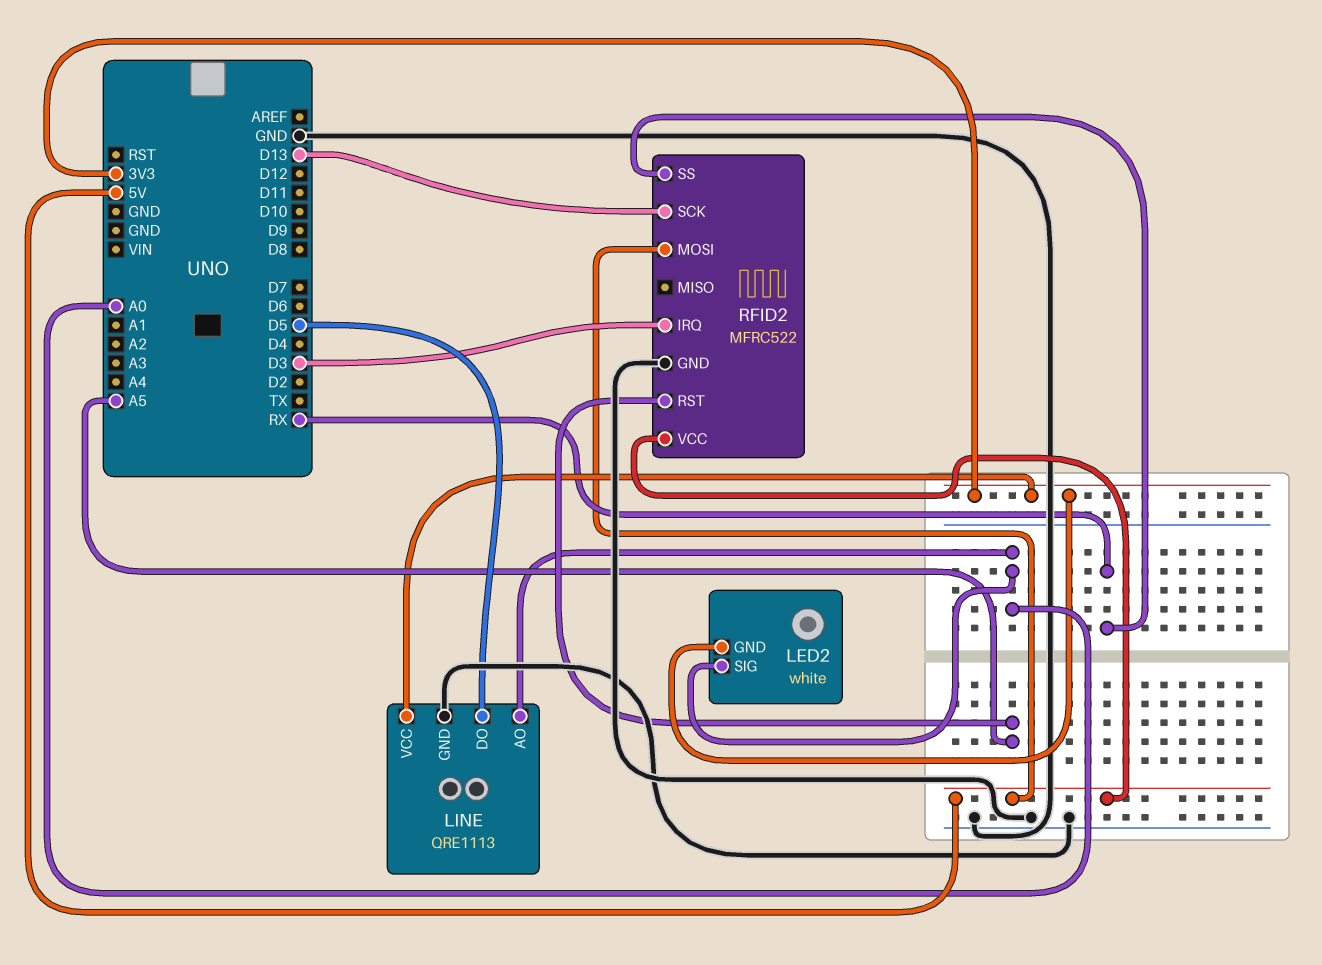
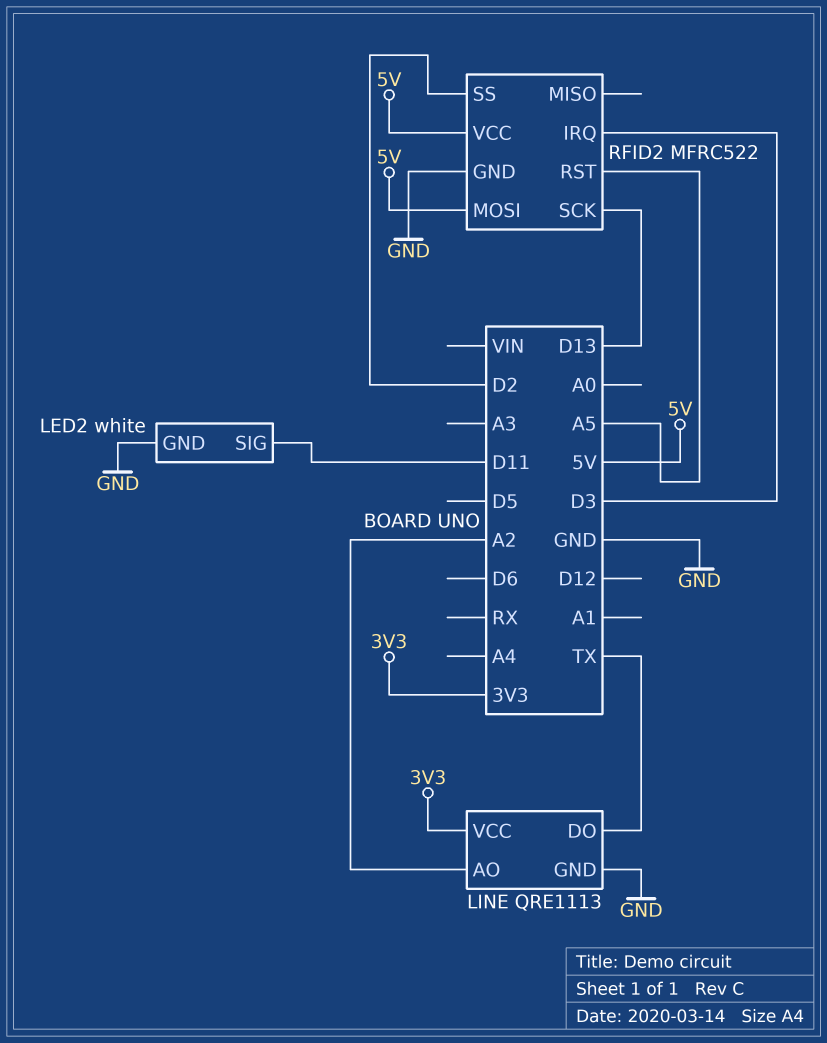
LED2 pin GND: 3V3 -> GND
LED2 pin SIG: A0 -> D11
LINE pin AO: A0 -> A2
LINE pin DO: D5 -> TX
RFID2 pin SS: RX -> D2

